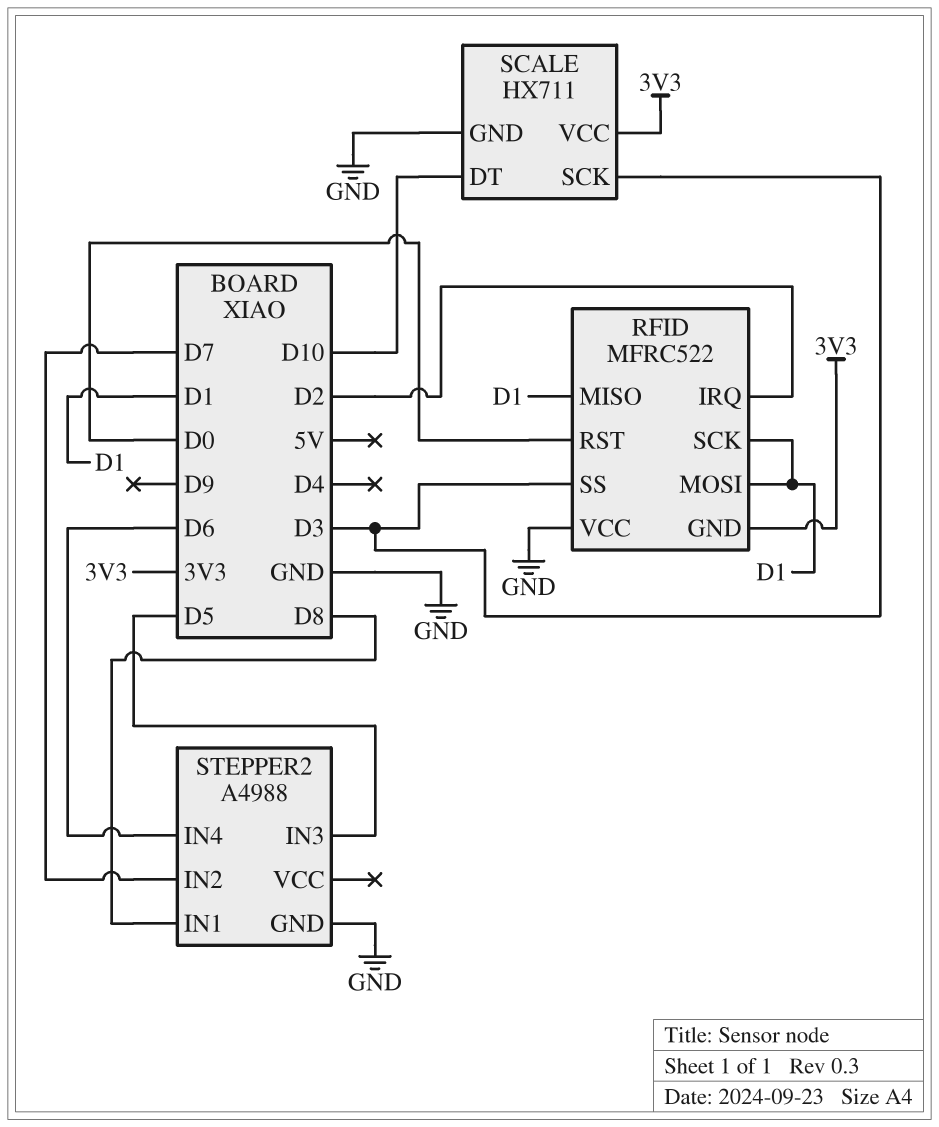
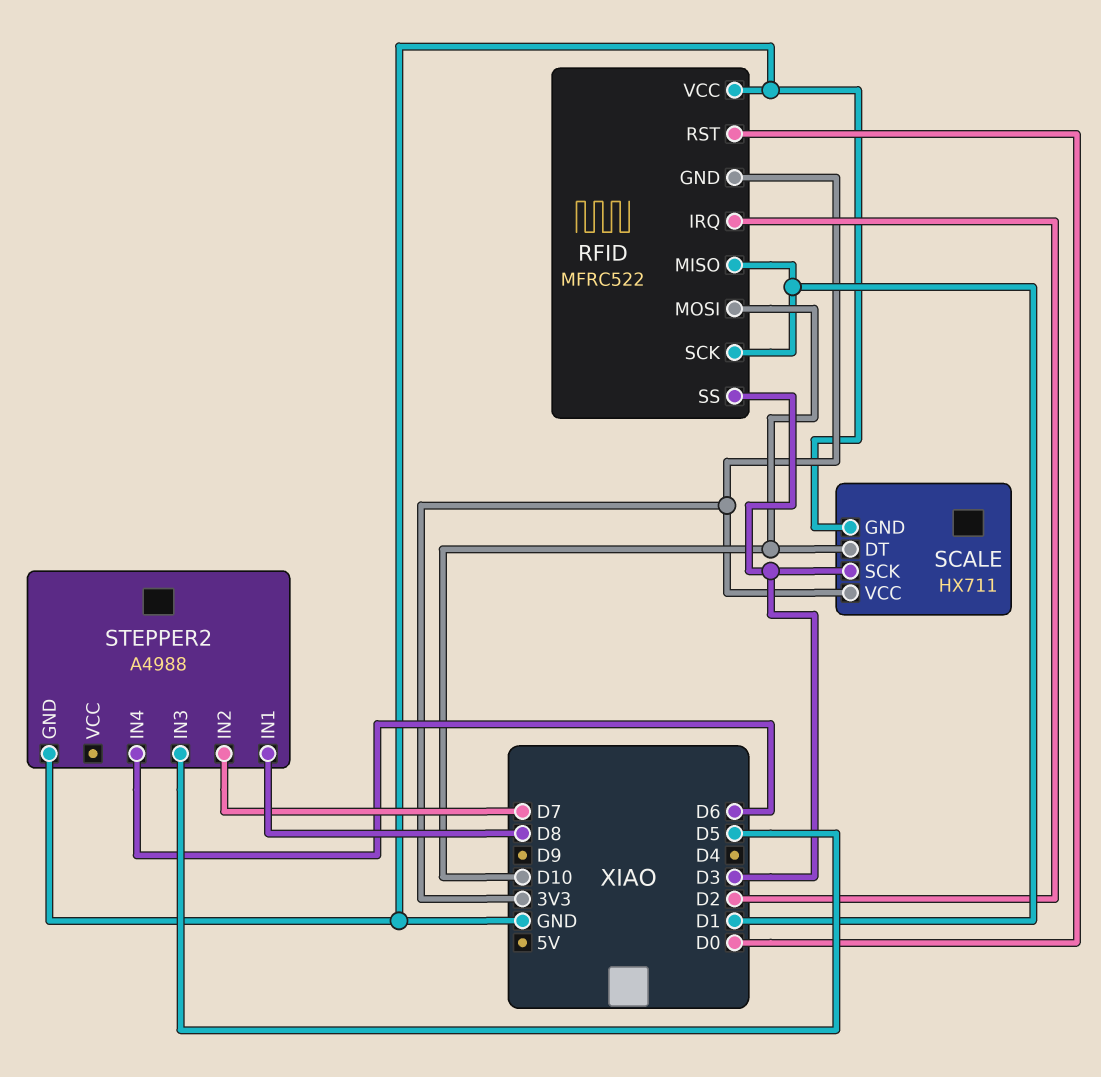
RFID pin MOSI: D1 -> D10

